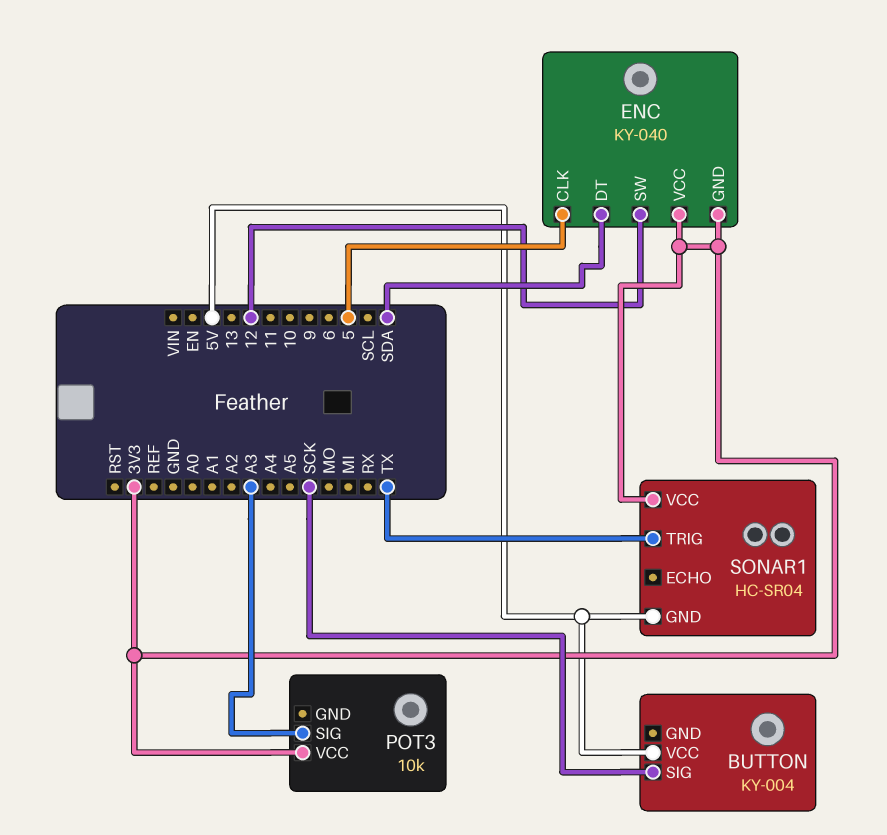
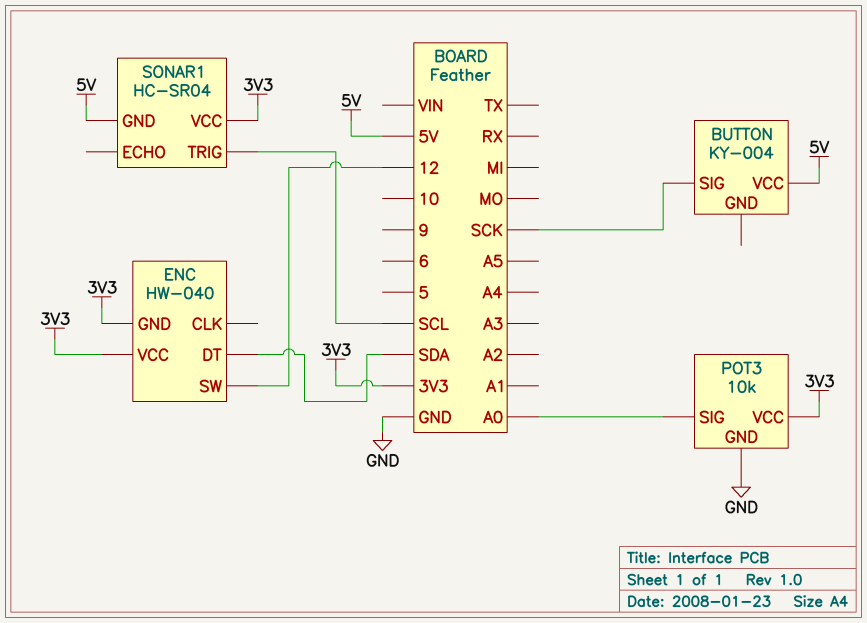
ENC: KY-040 -> HW-040
ENC pin CLK: 5 -> none
POT3 pin GND: none -> GND
POT3 pin SIG: A3 -> A0
SONAR1 pin TRIG: TX -> SCL

